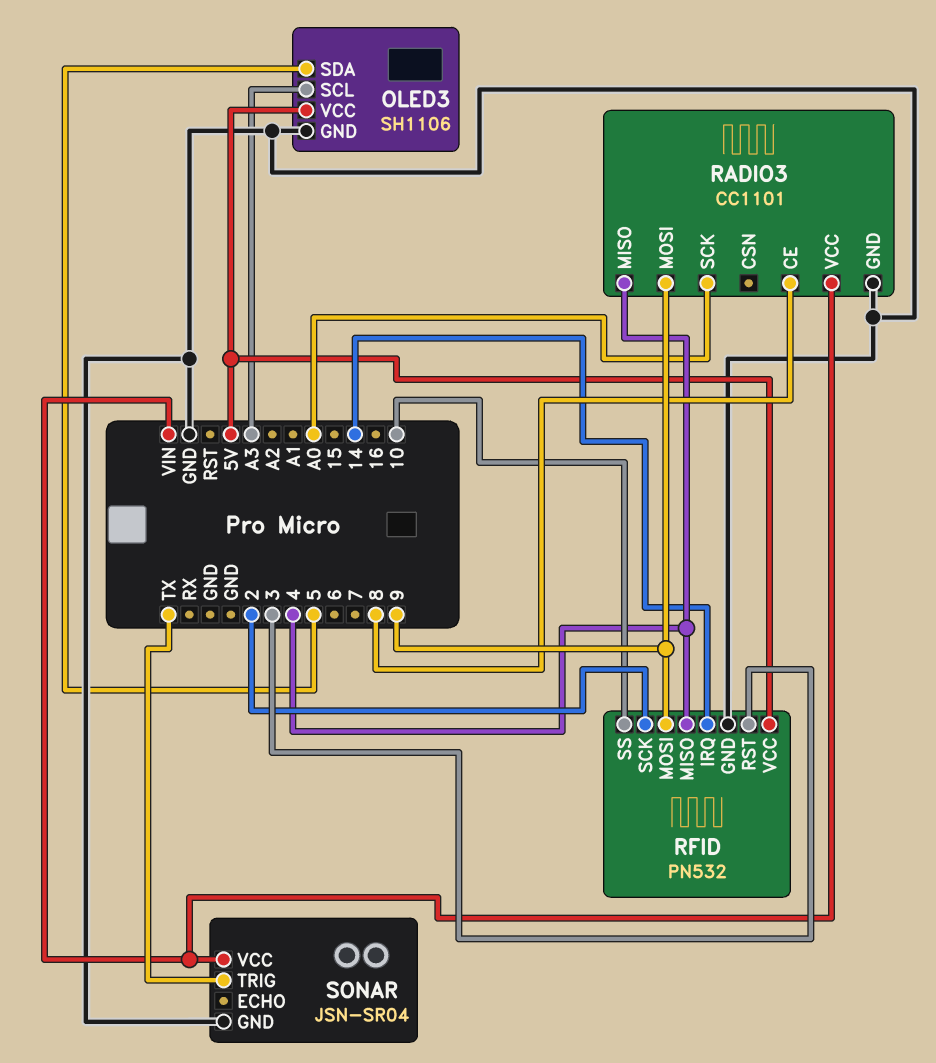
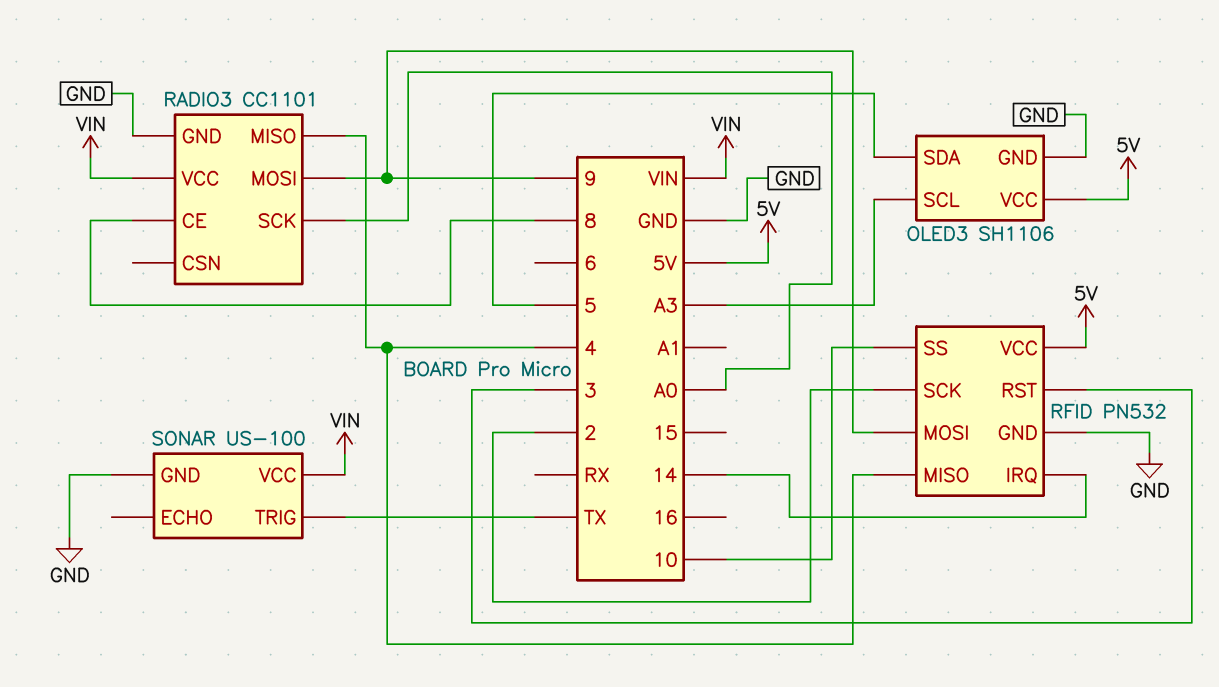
SONAR: JSN-SR04 -> US-100

